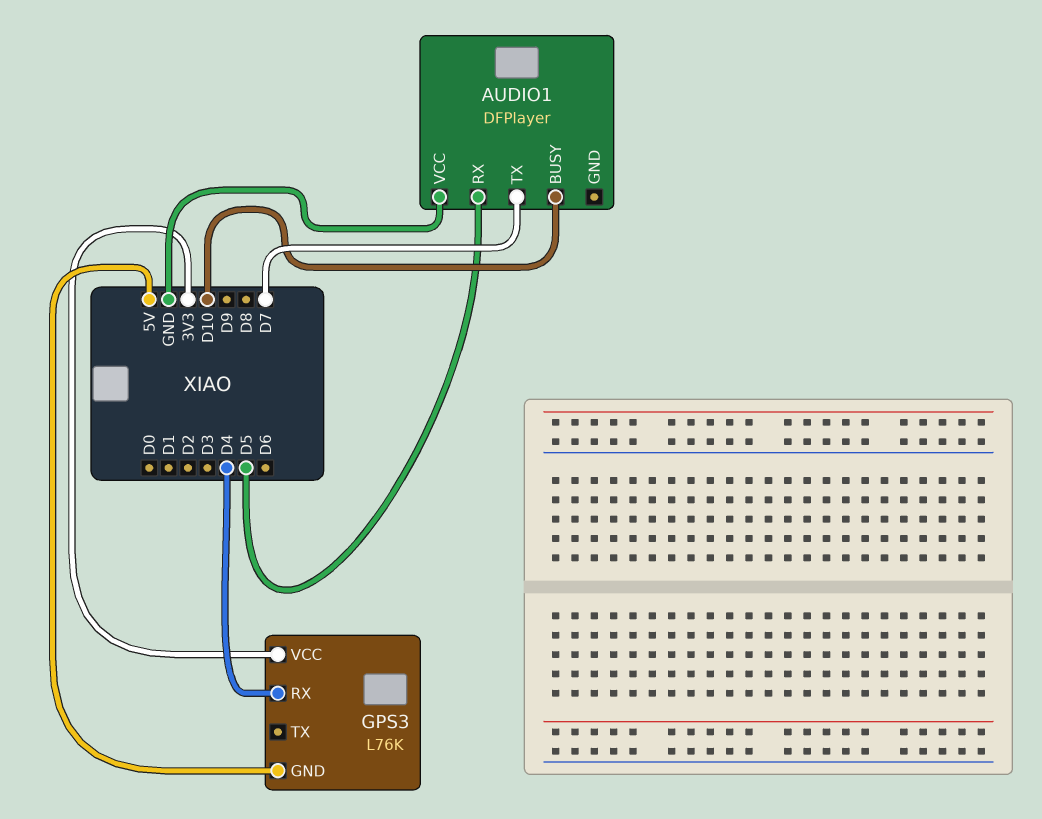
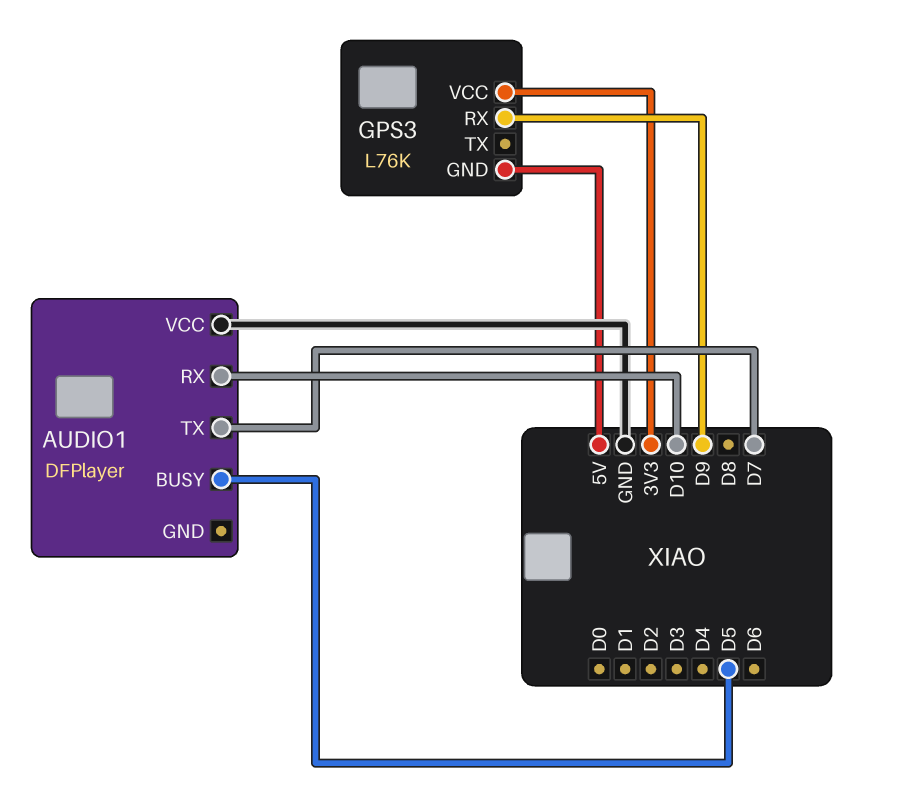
AUDIO1 pin BUSY: D10 -> D5
AUDIO1 pin RX: D5 -> D10
GPS3 pin RX: D4 -> D9

